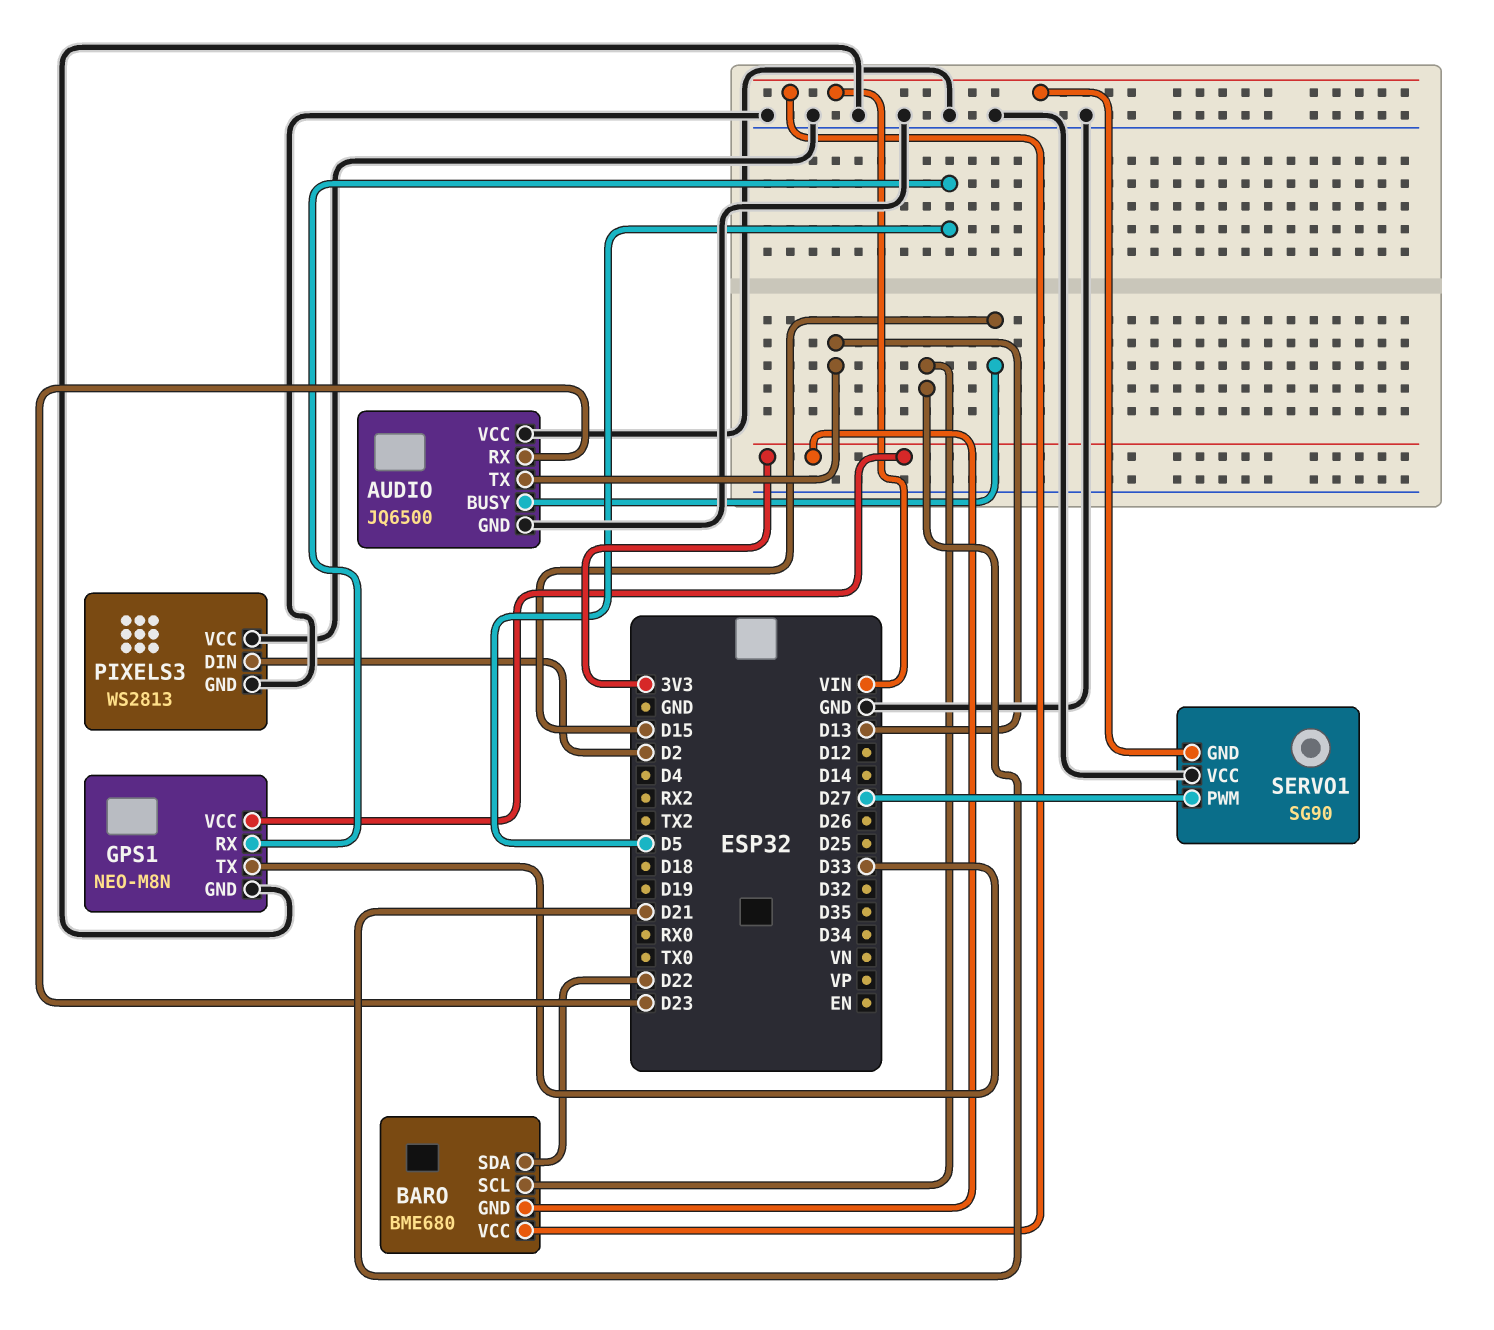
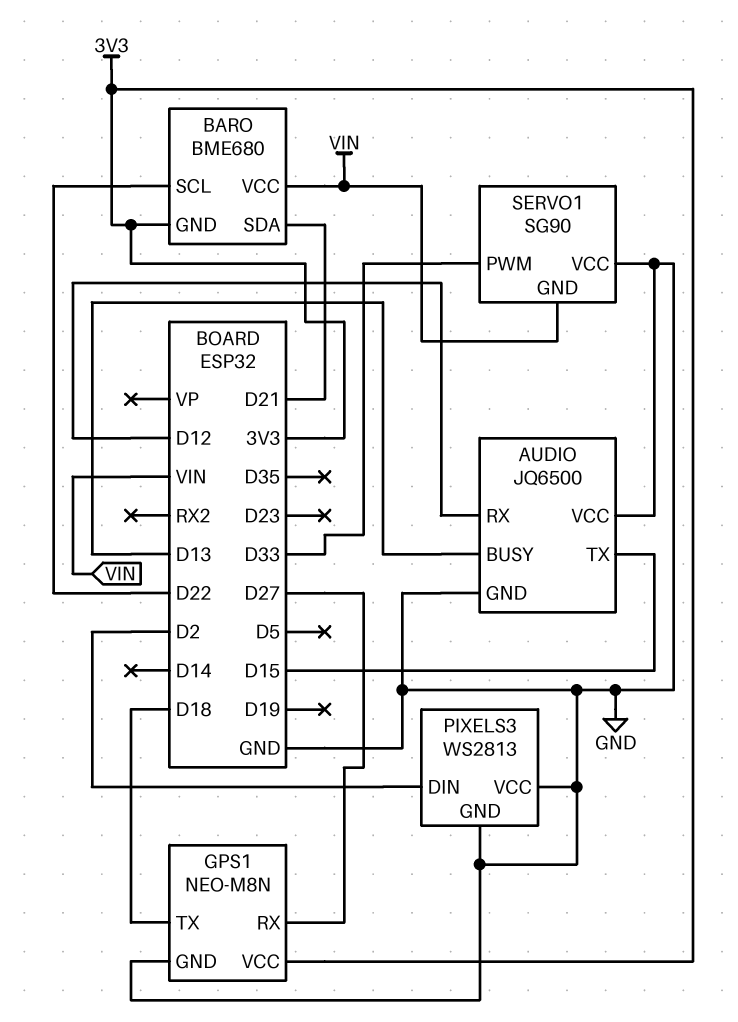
AUDIO pin BUSY: D15 -> D13
AUDIO pin RX: D23 -> D12
AUDIO pin TX: D13 -> D15
BARO pin SCL: D21 -> D22
BARO pin SDA: D22 -> D21
GPS1 pin RX: D5 -> D27
GPS1 pin TX: D33 -> D18
SERVO1 pin PWM: D27 -> D33

